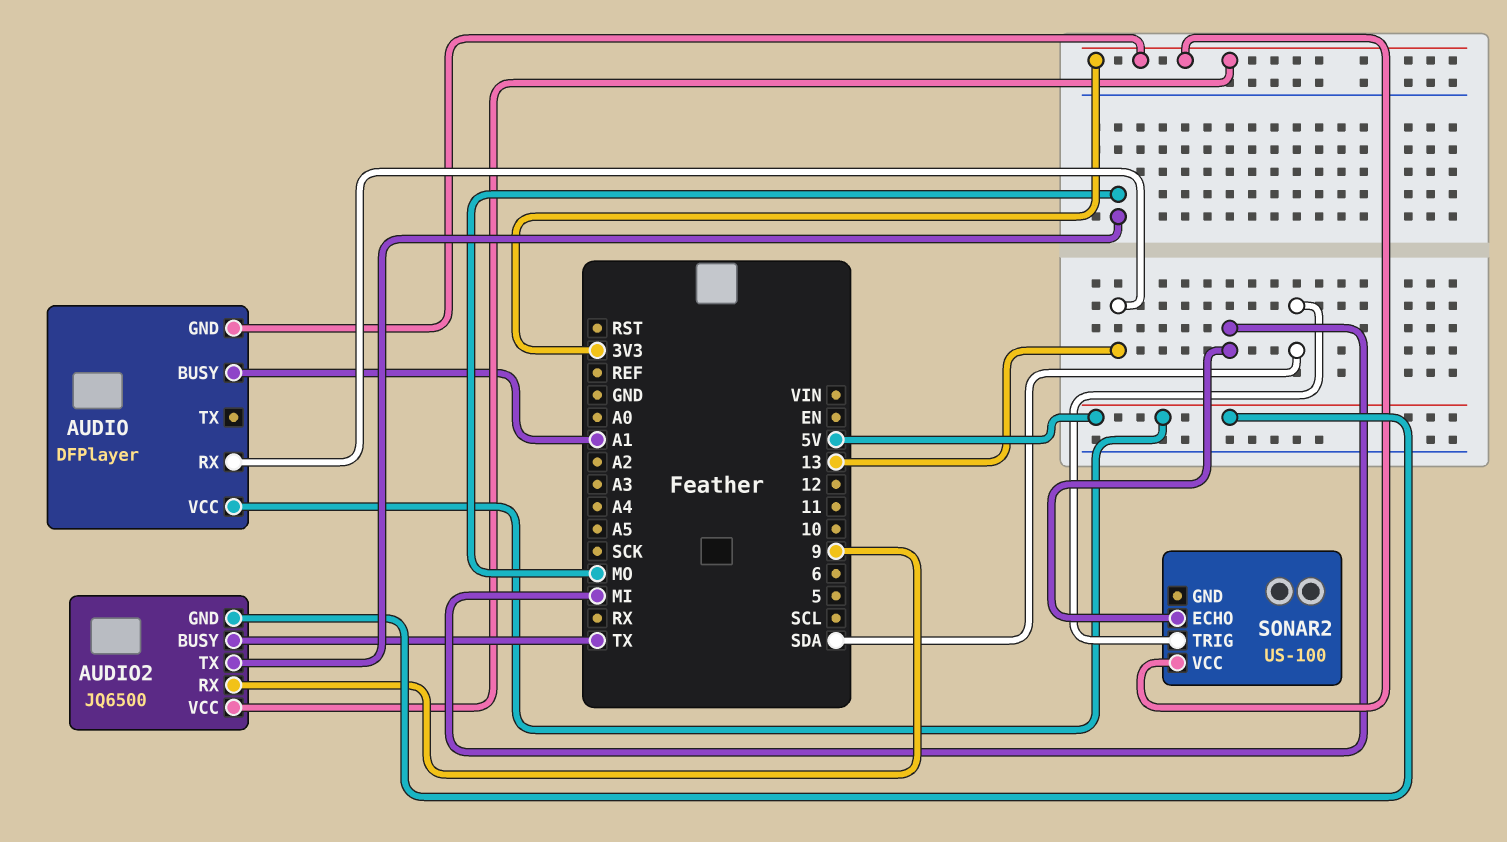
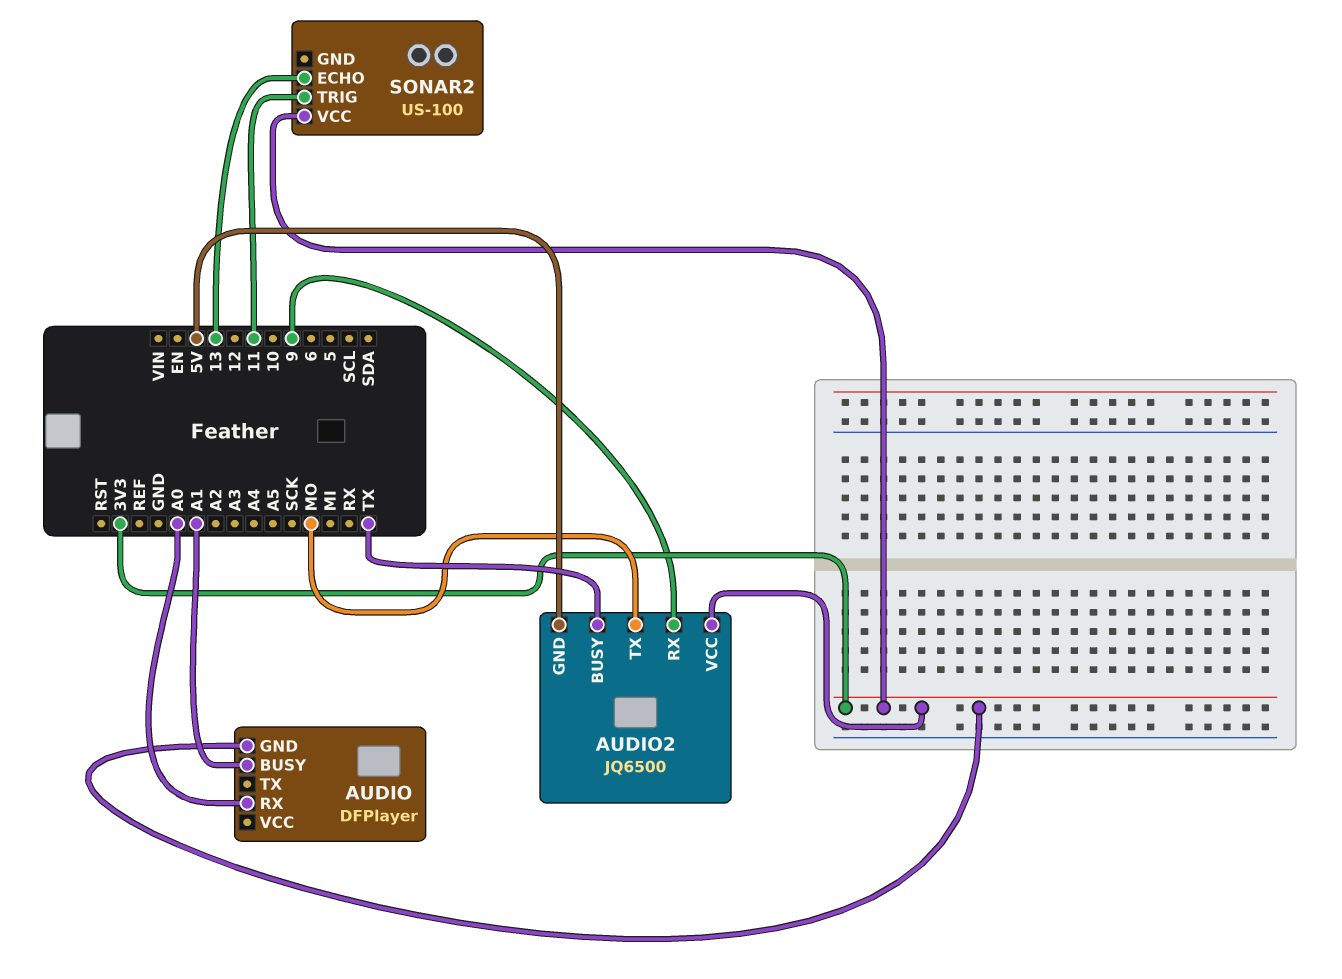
AUDIO pin RX: 13 -> A0
AUDIO pin VCC: 5V -> none
SONAR2 pin ECHO: MI -> 13
SONAR2 pin TRIG: SDA -> 11

